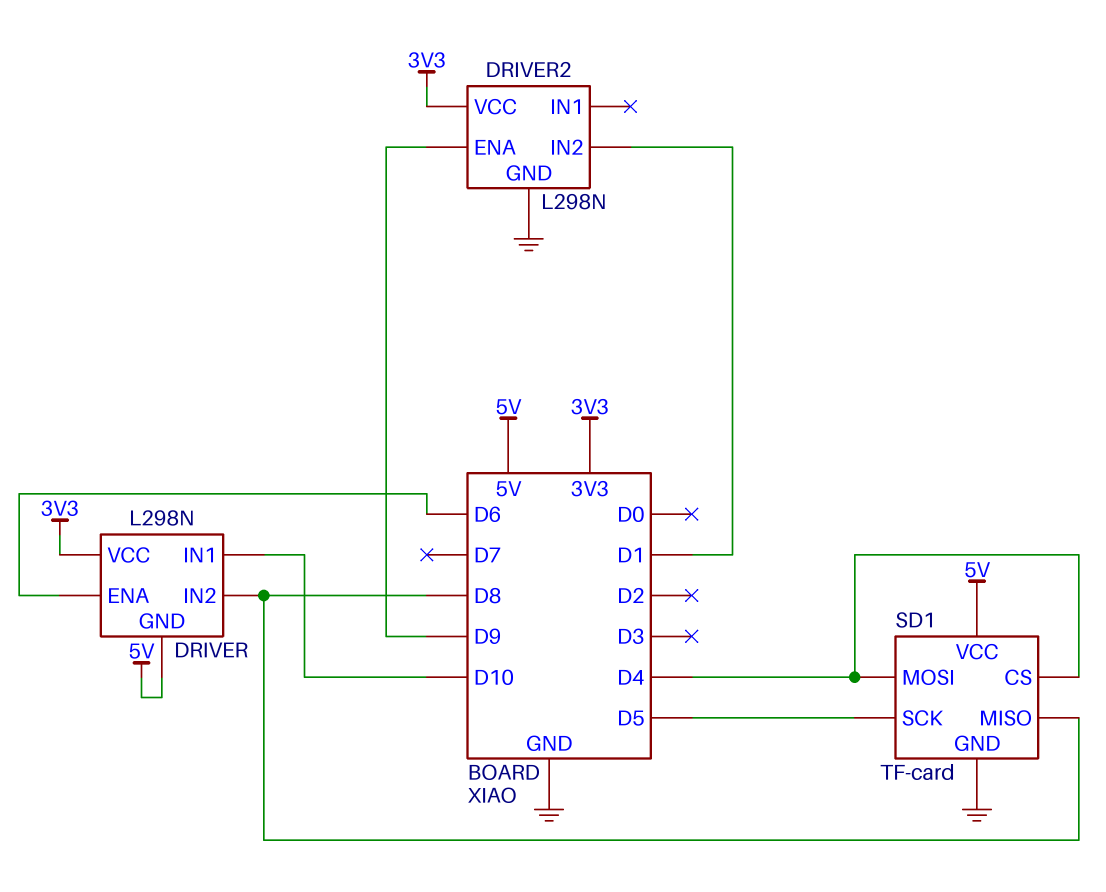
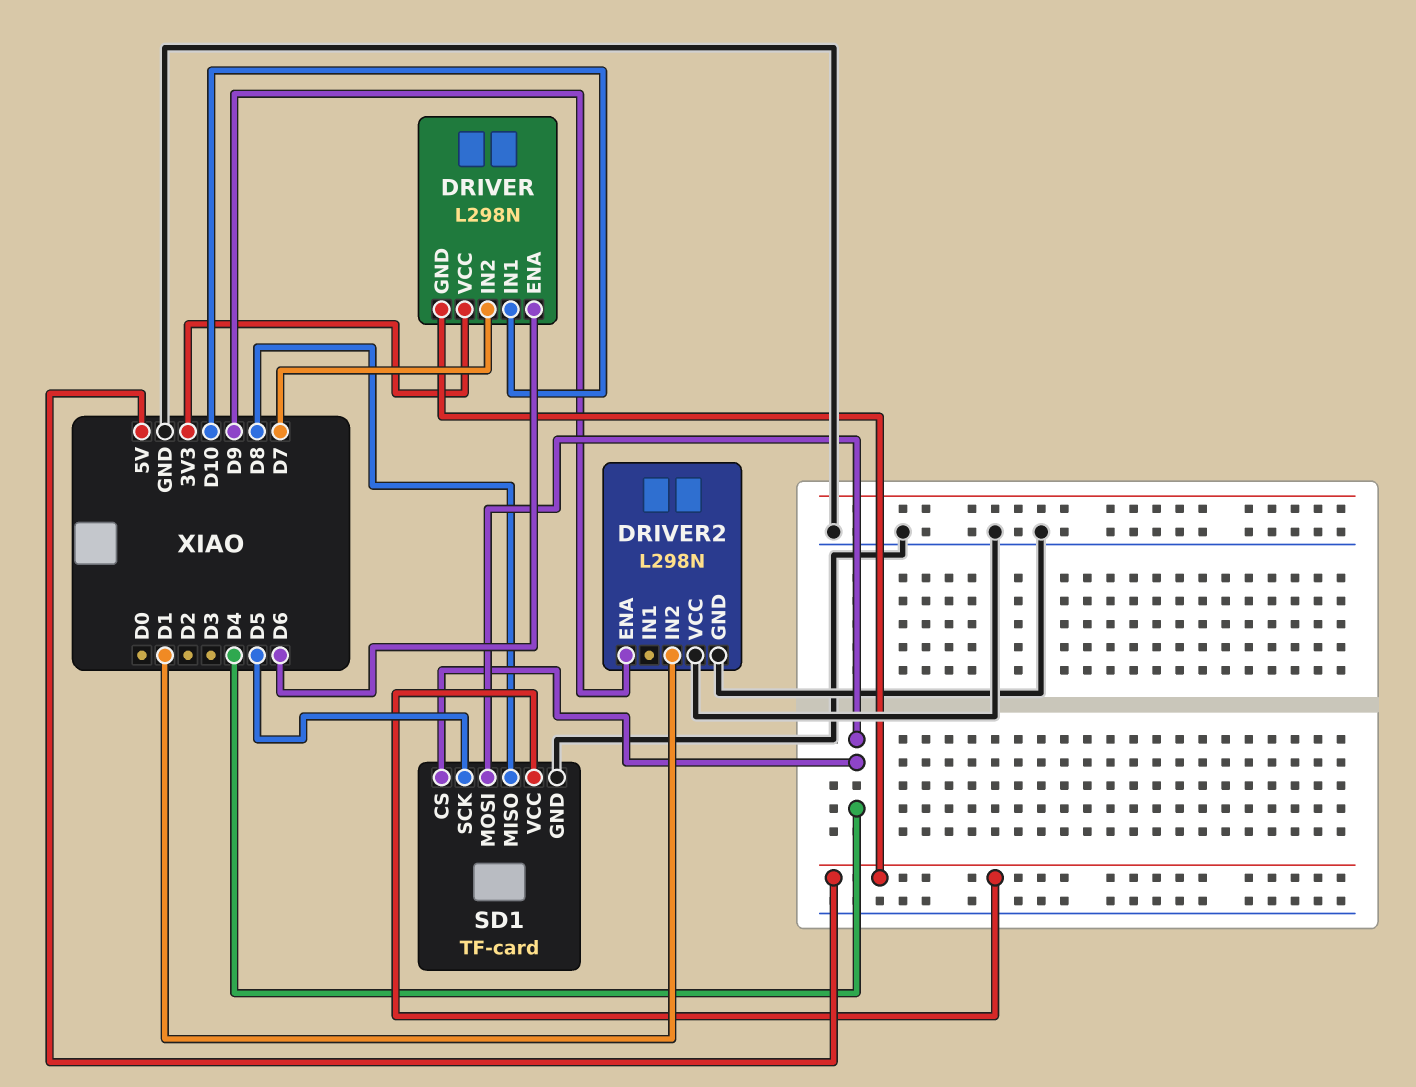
DRIVER pin IN2: D8 -> D7
DRIVER2 pin VCC: 3V3 -> GND

